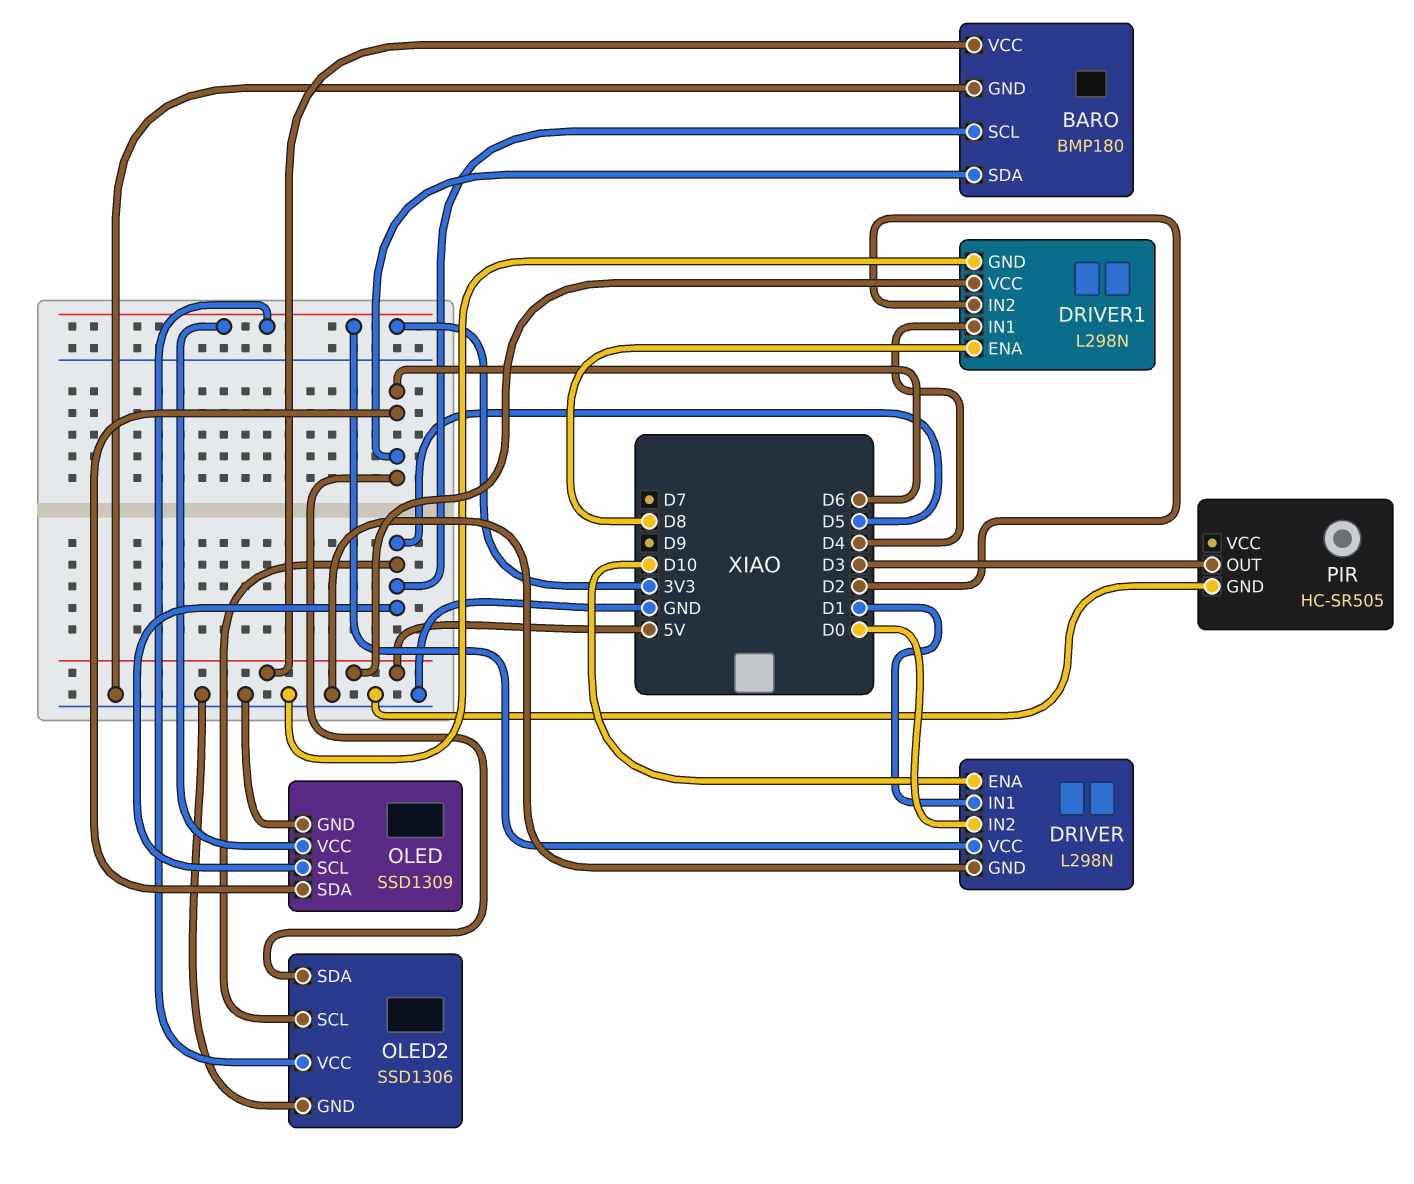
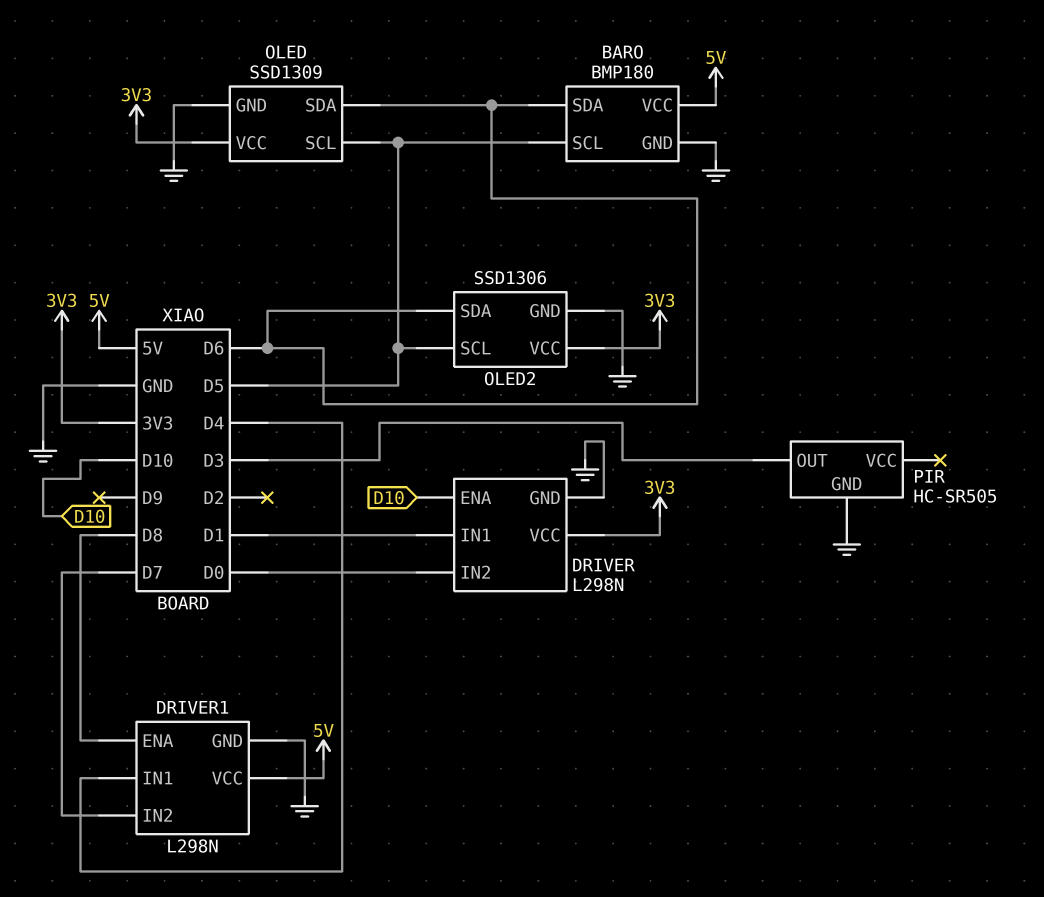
DRIVER1 pin IN2: D2 -> D7

